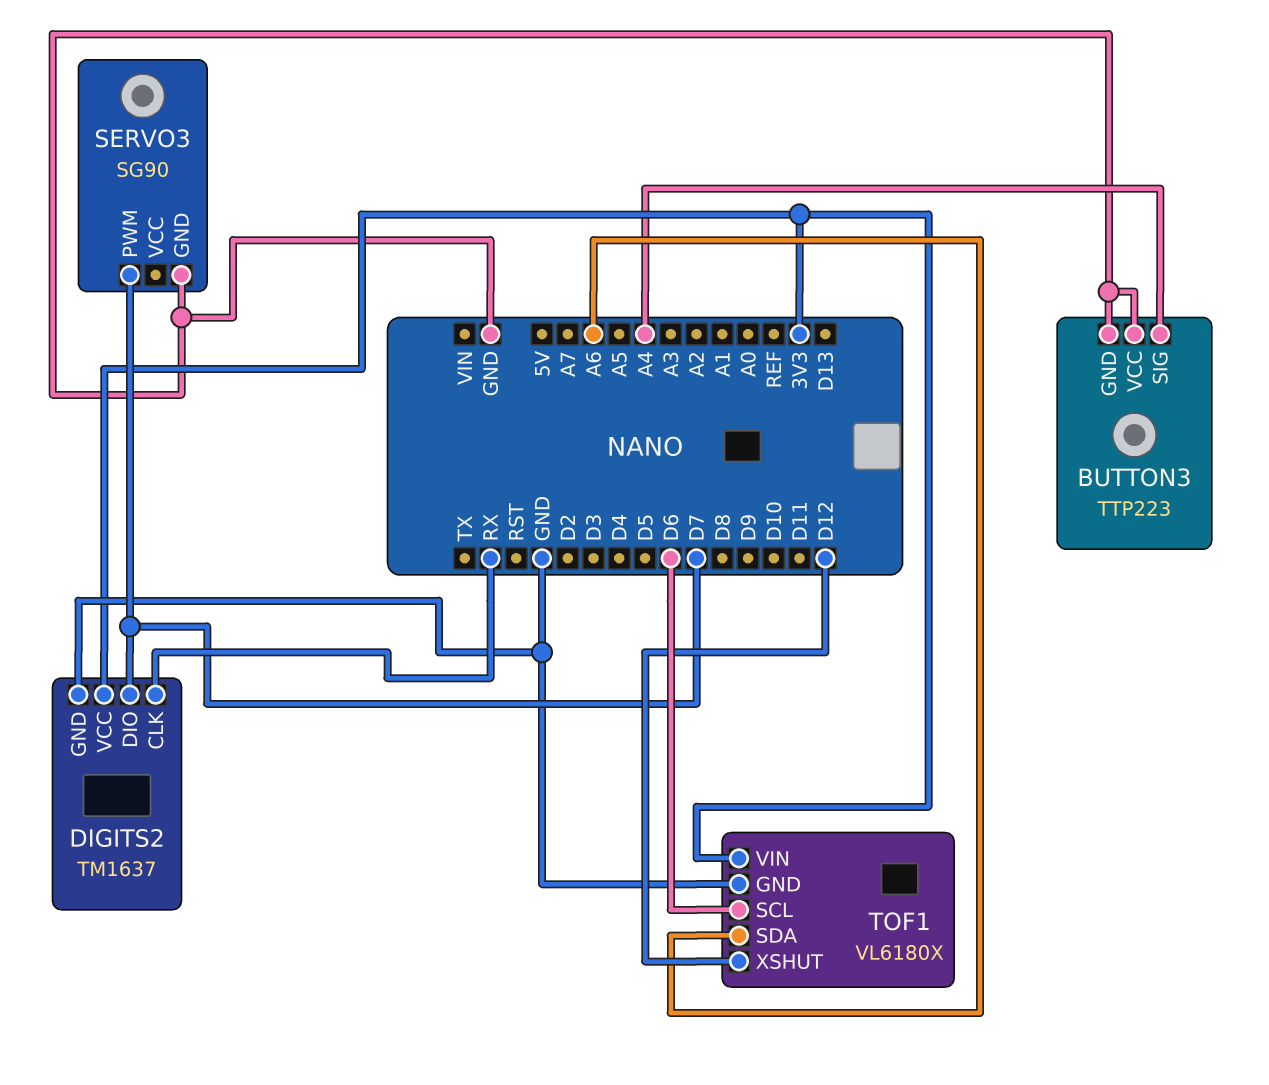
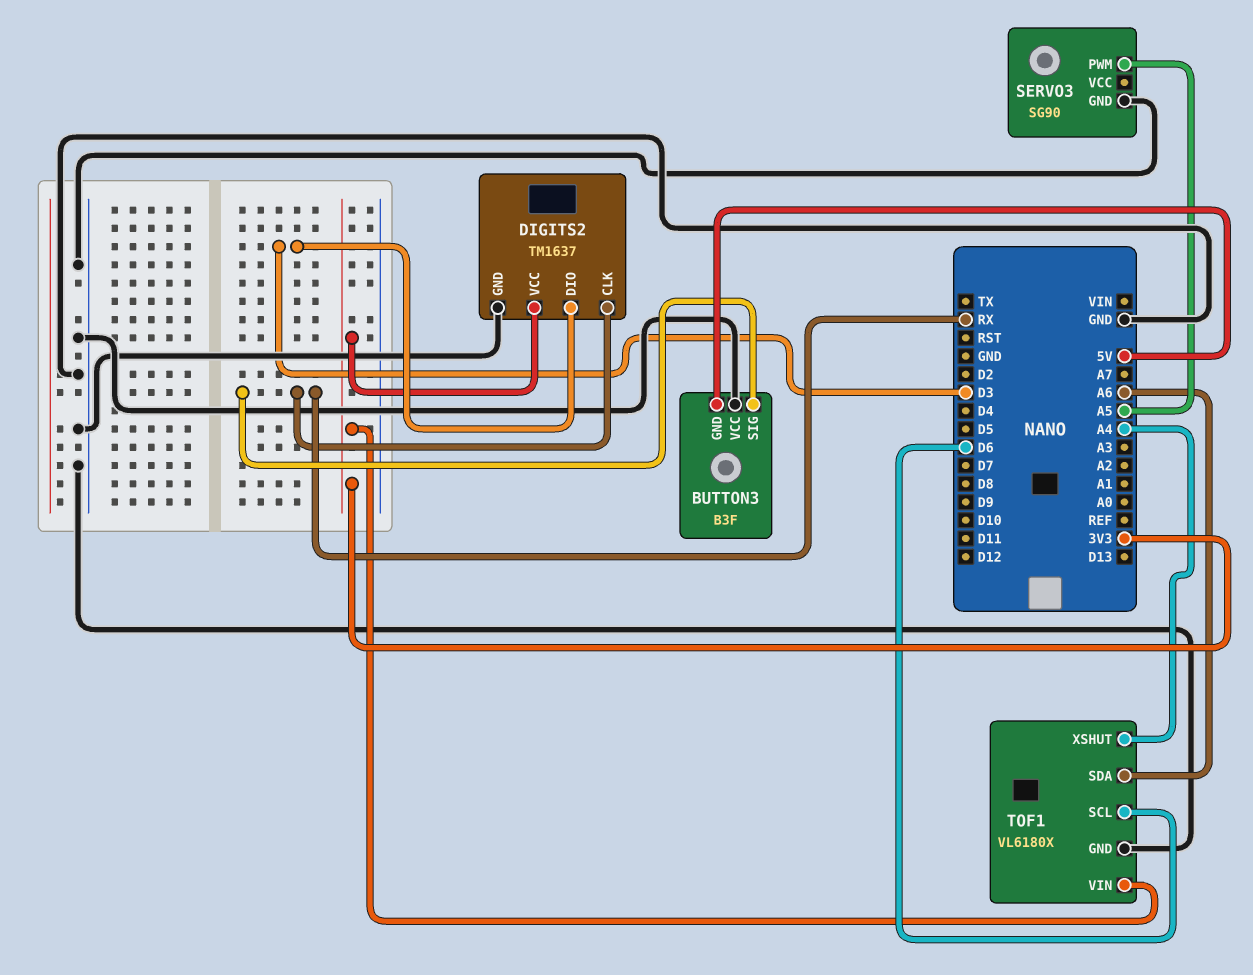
BUTTON3: TTP223 -> B3F
BUTTON3 pin GND: GND -> 5V
BUTTON3 pin SIG: A4 -> RX
DIGITS2 pin DIO: D7 -> D3
SERVO3 pin PWM: D7 -> A5
TOF1 pin XSHUT: D12 -> A4

